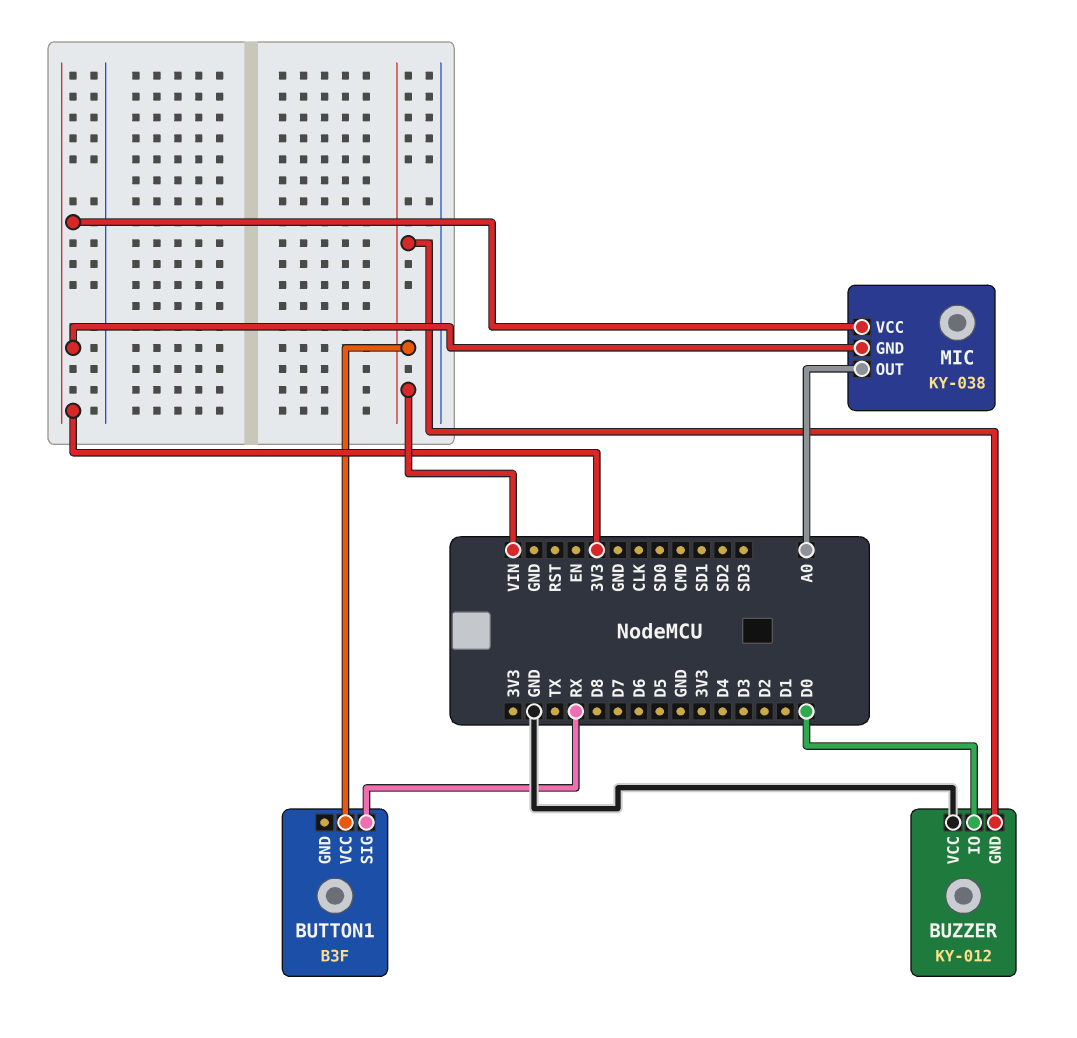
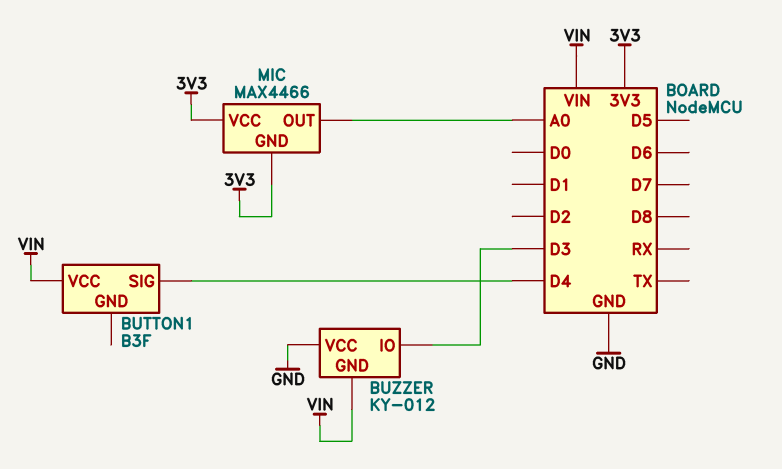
BUTTON1 pin SIG: RX -> D4
BUZZER pin IO: D0 -> D3
MIC: KY-038 -> MAX4466

